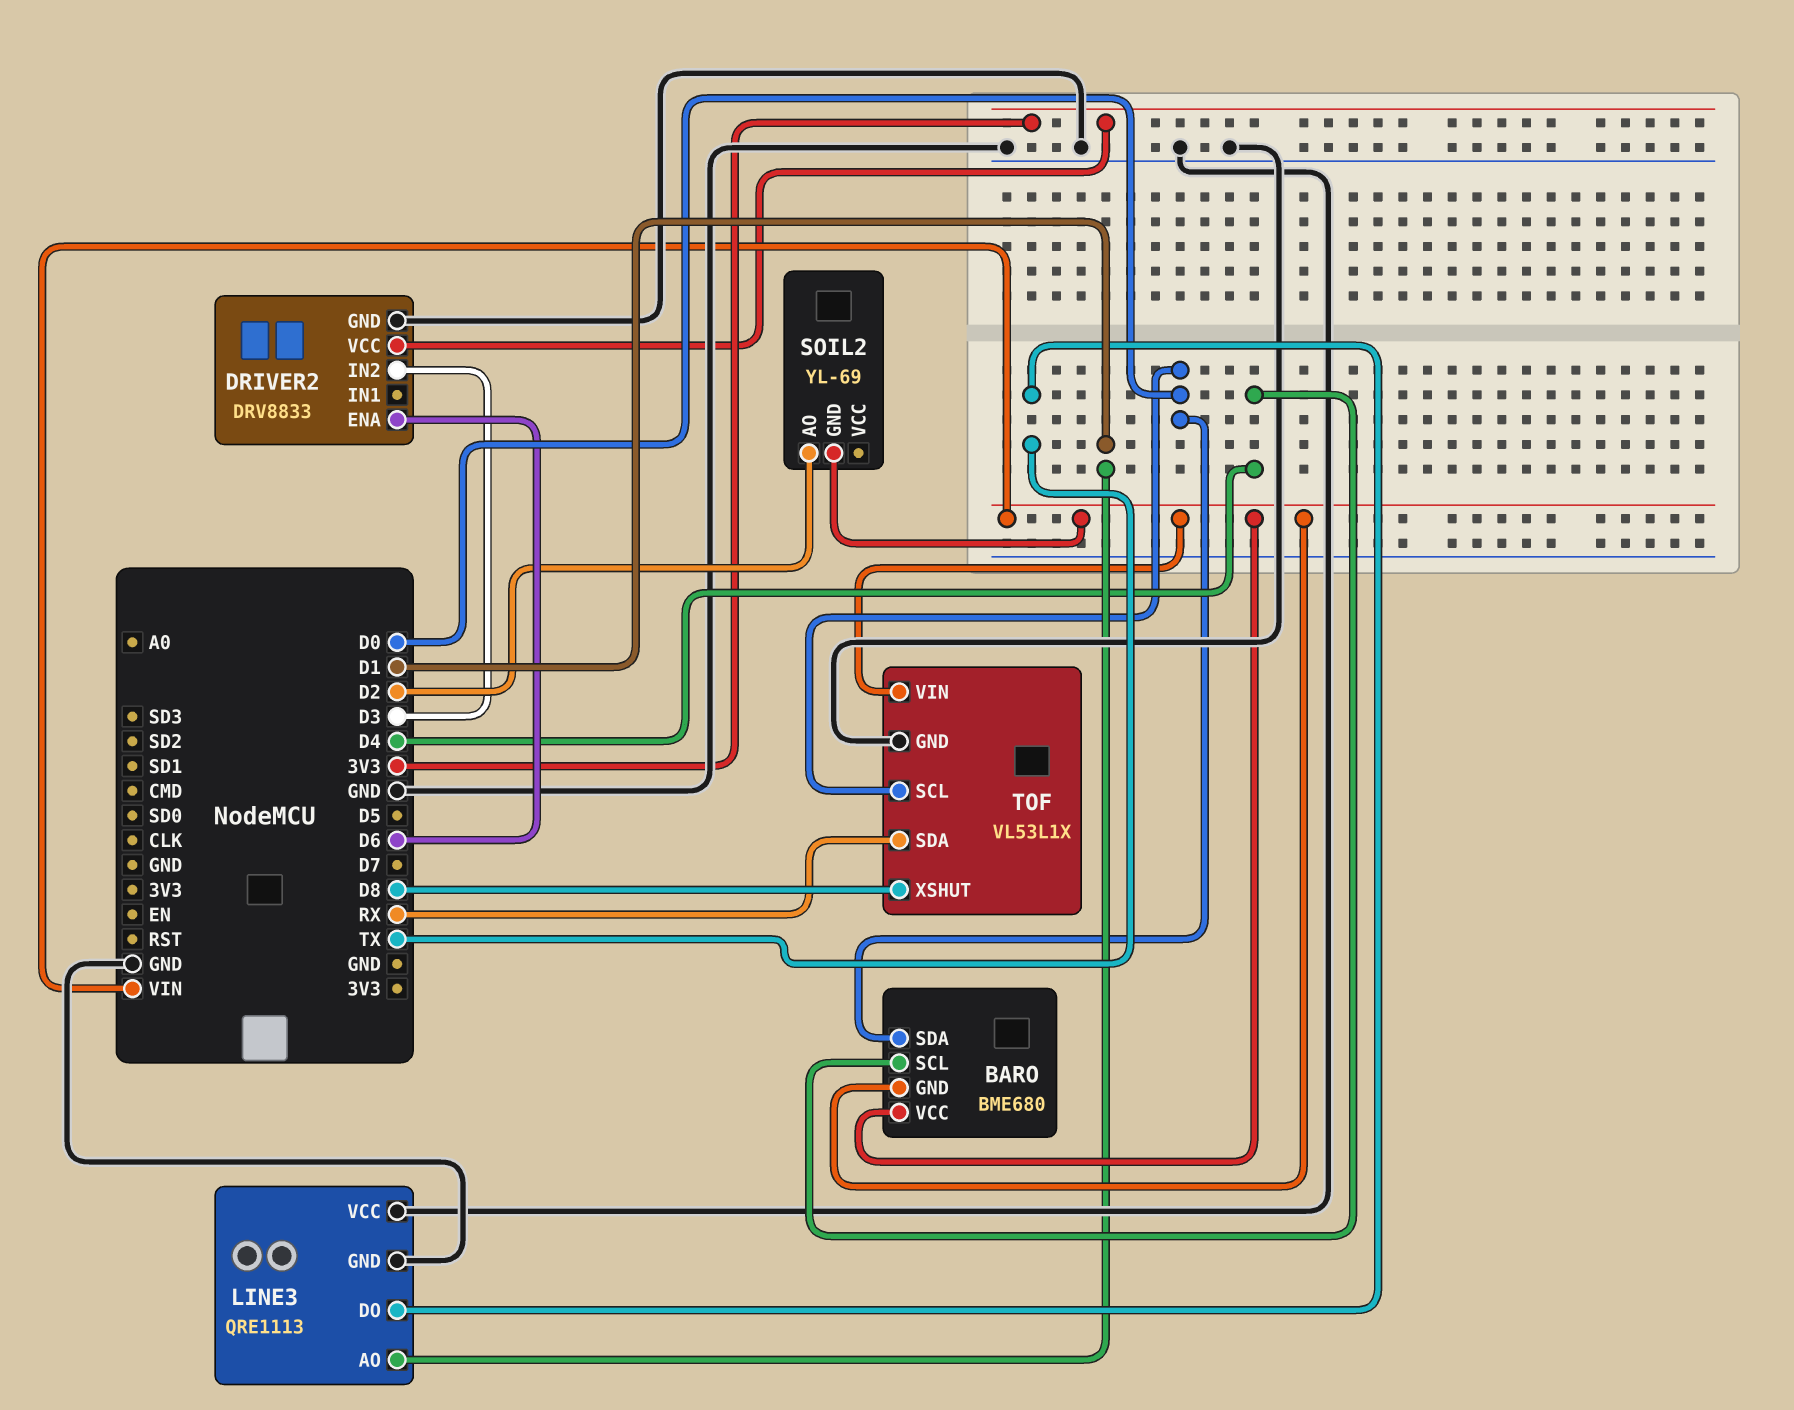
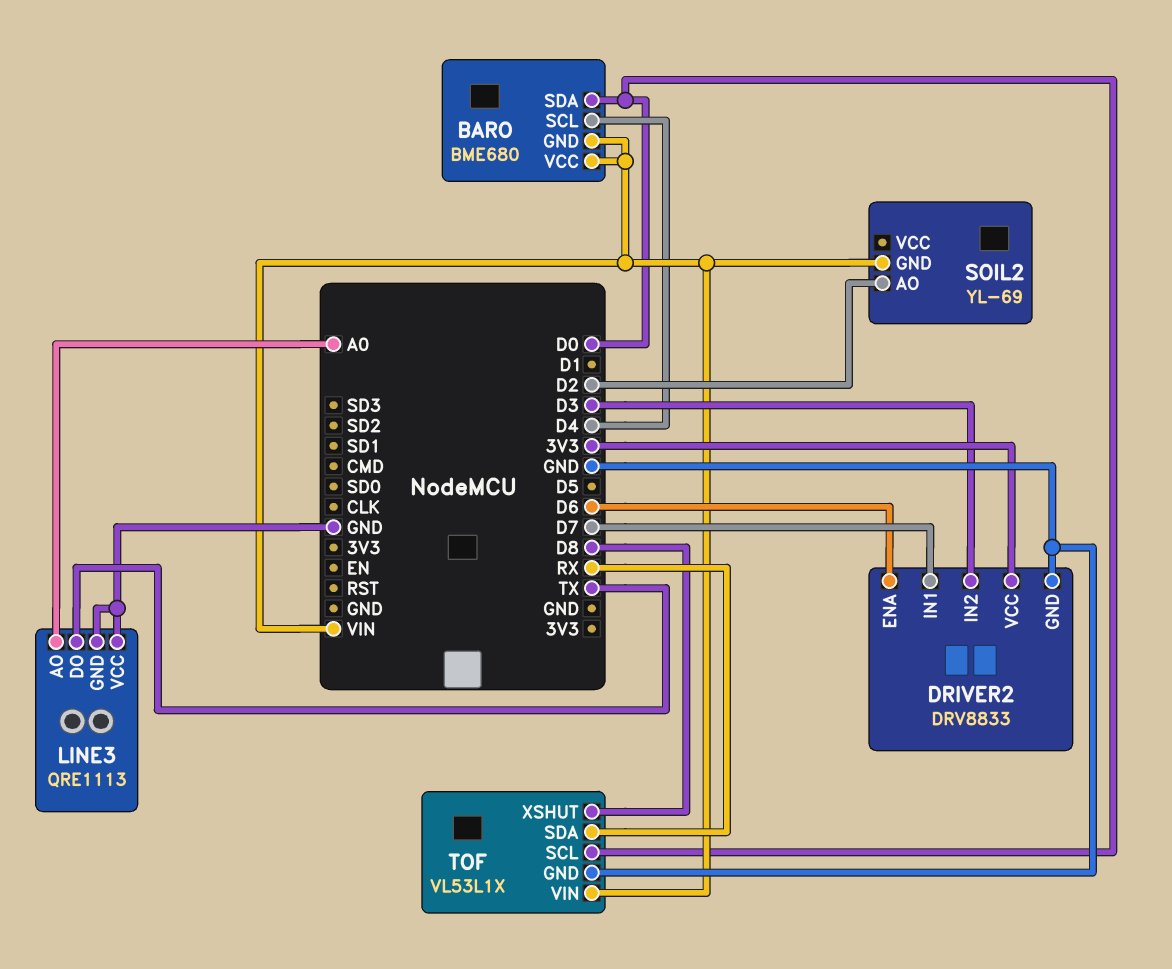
DRIVER2 pin IN1: none -> D7
LINE3 pin AO: D1 -> A0

